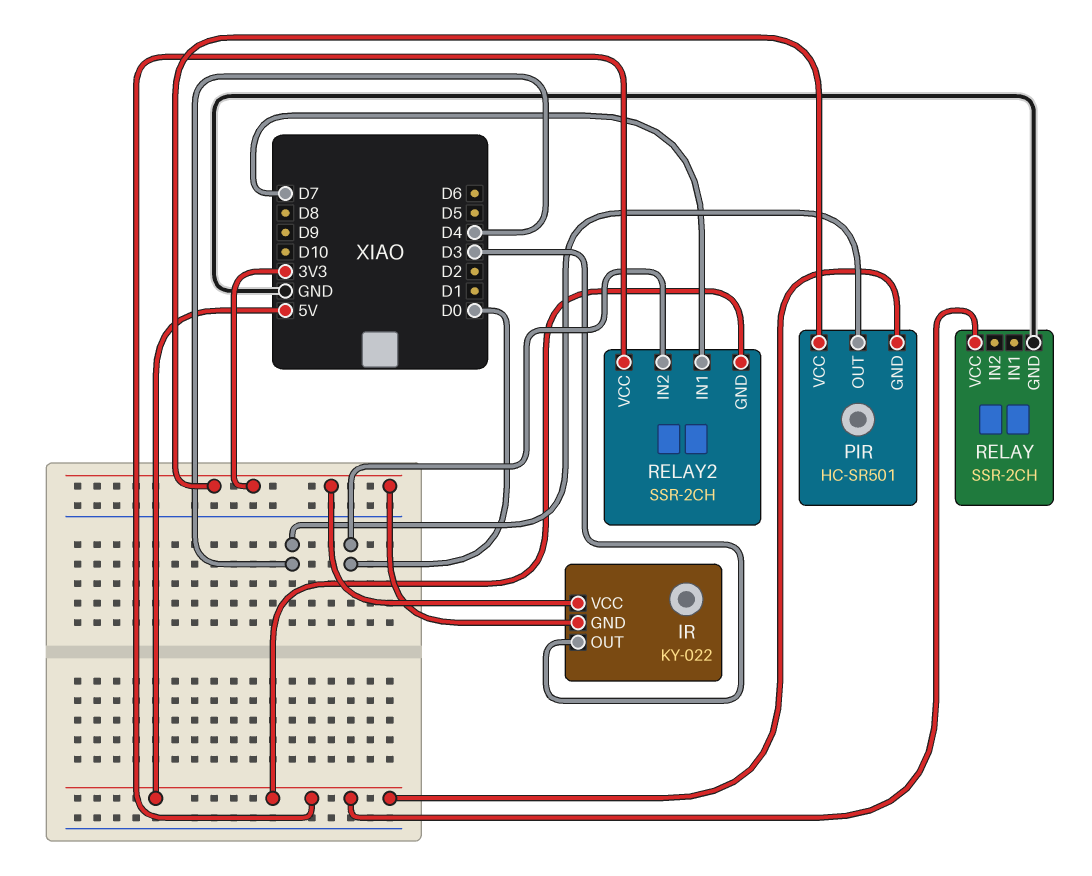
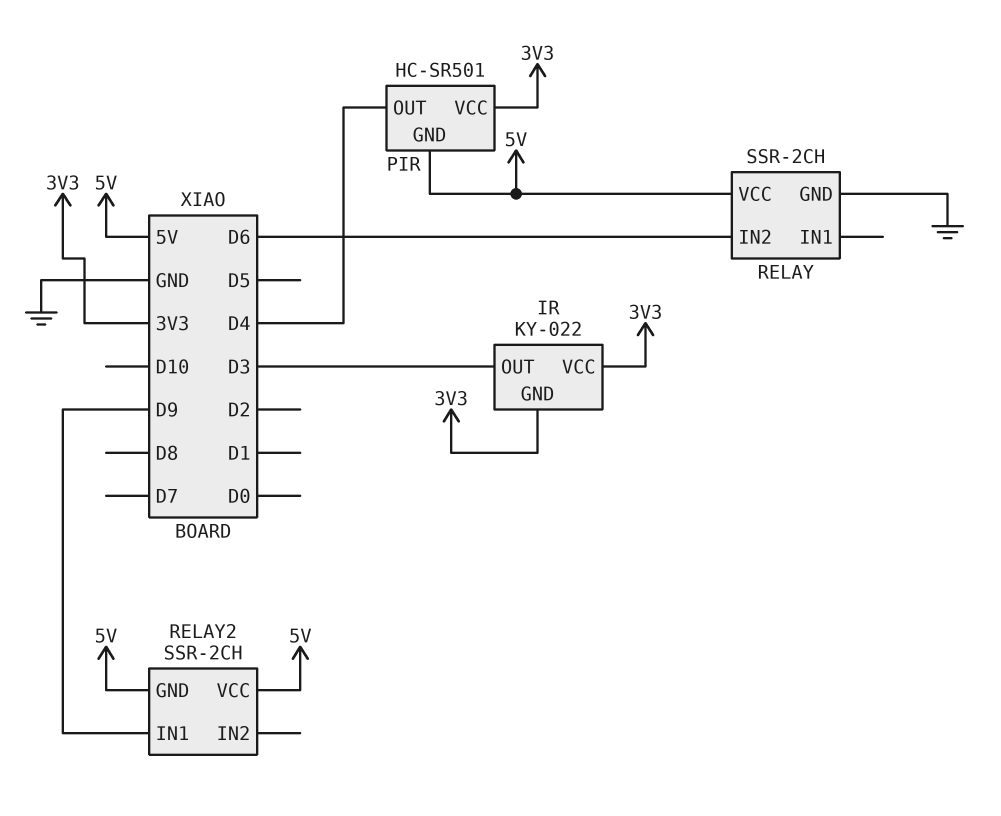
RELAY pin IN2: none -> D6
RELAY2 pin IN1: D7 -> D9
RELAY2 pin IN2: D0 -> none

